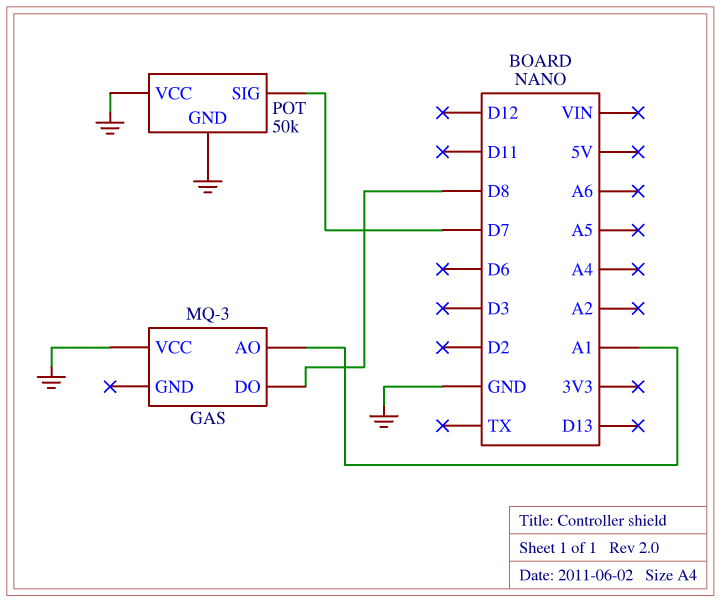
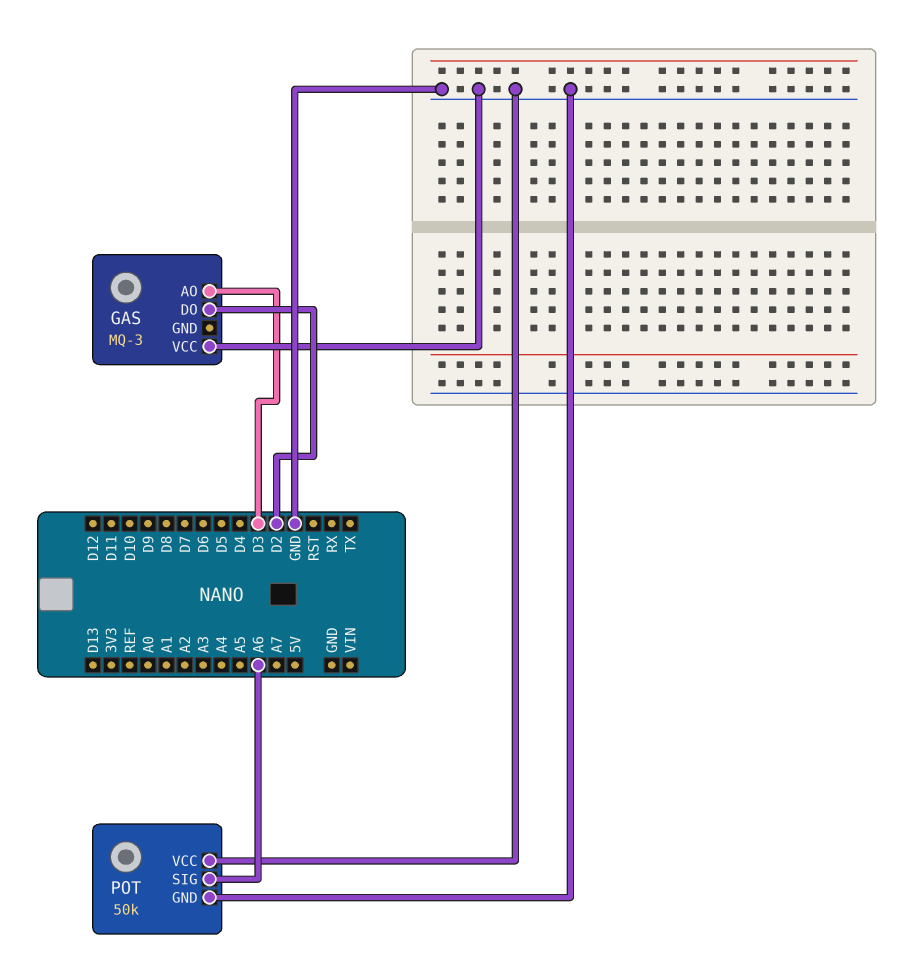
GAS pin AO: A1 -> D3
GAS pin DO: D8 -> D2
POT pin SIG: D7 -> A6

